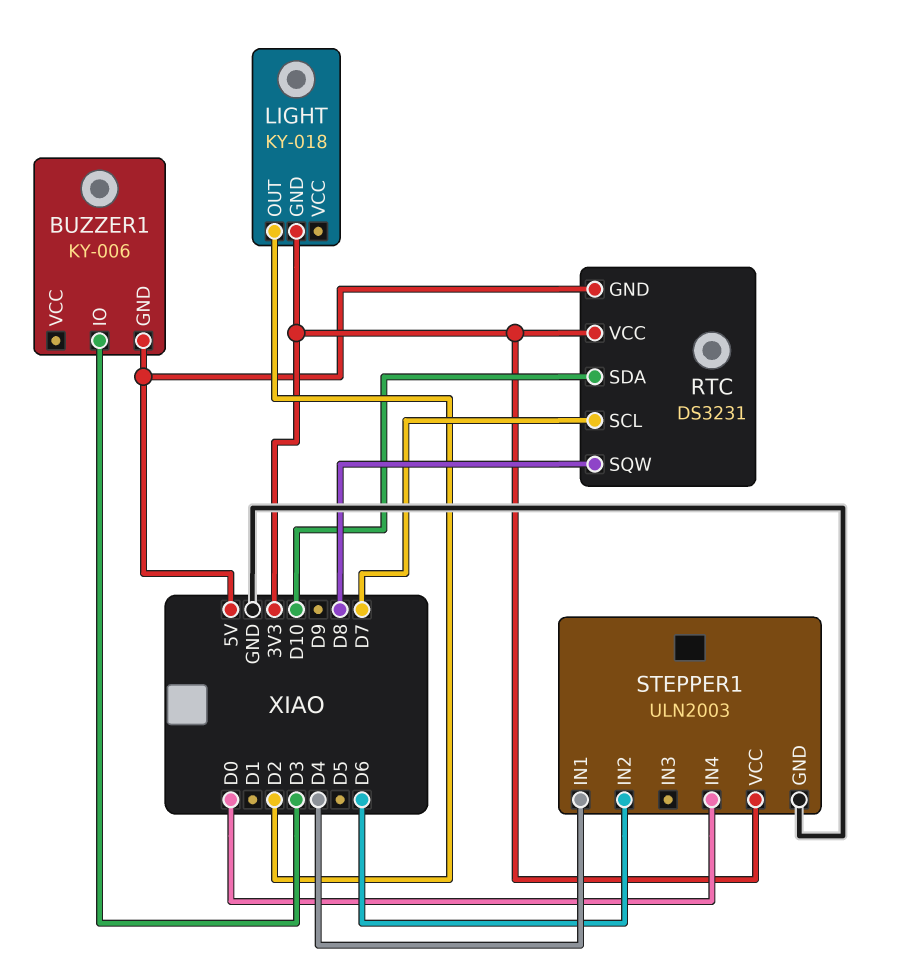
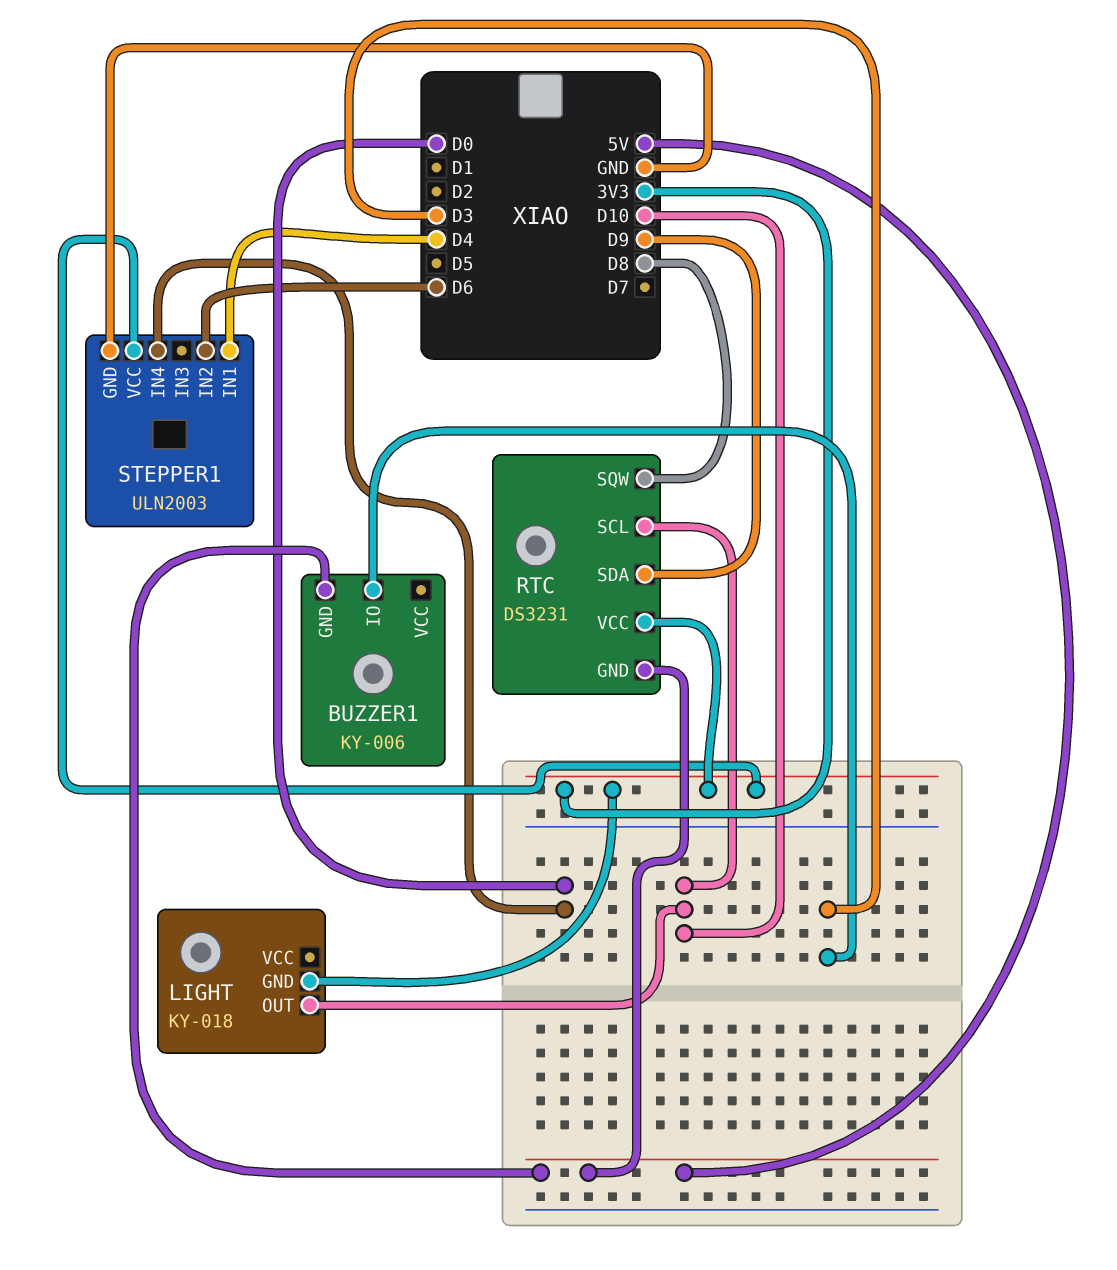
LIGHT pin OUT: D2 -> D10
RTC pin SCL: D7 -> D10
RTC pin SDA: D10 -> D9

